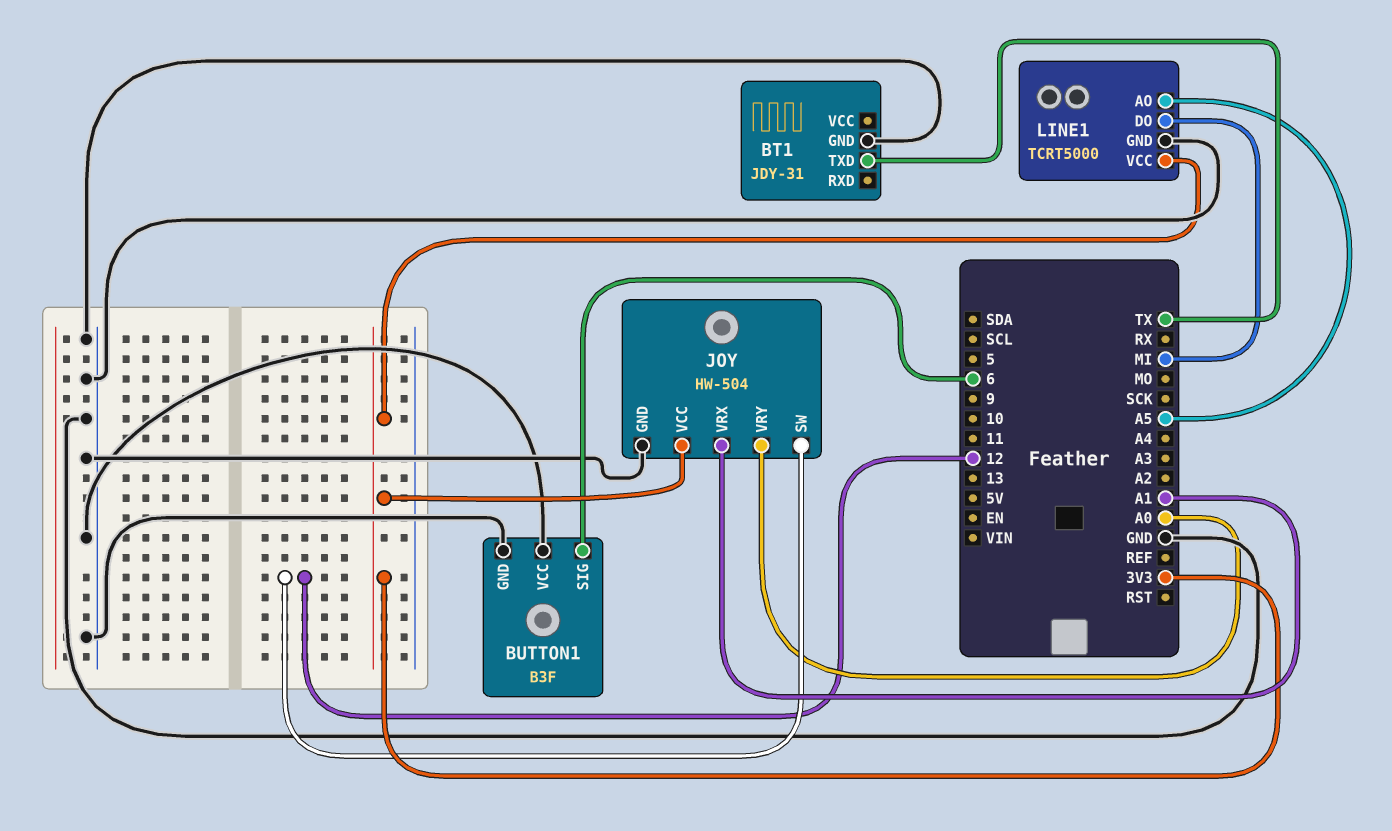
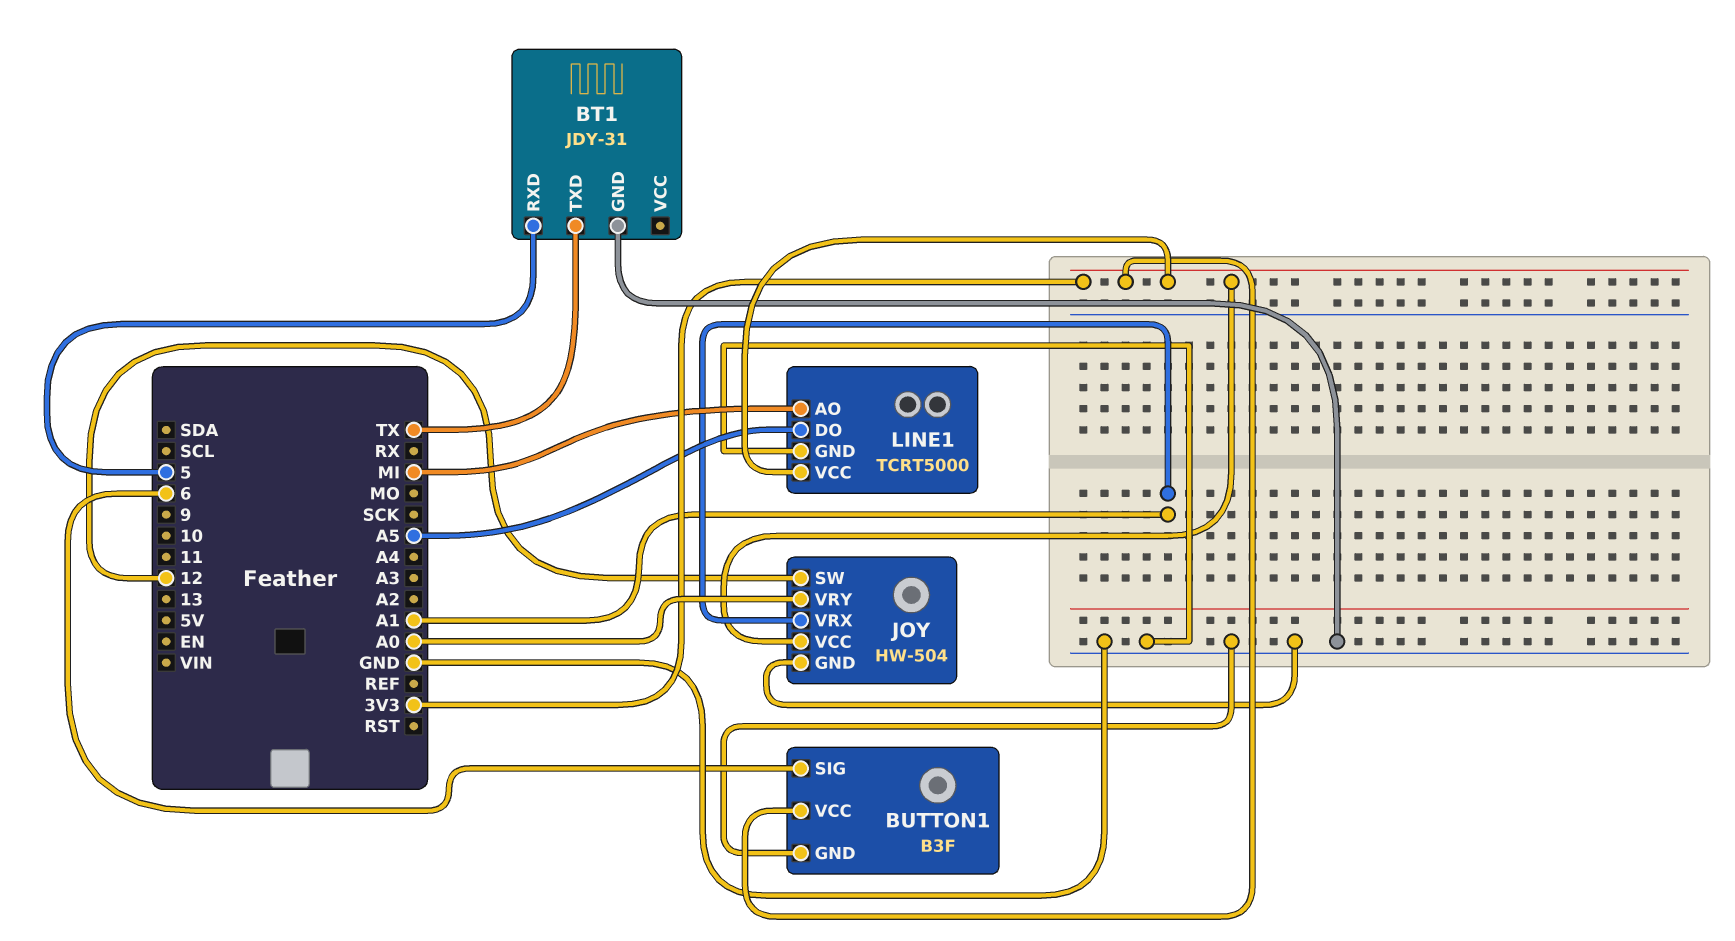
BT1 pin RXD: none -> 5
BUTTON1 pin VCC: GND -> 3V3
LINE1 pin AO: A5 -> MI
LINE1 pin DO: MI -> A5

